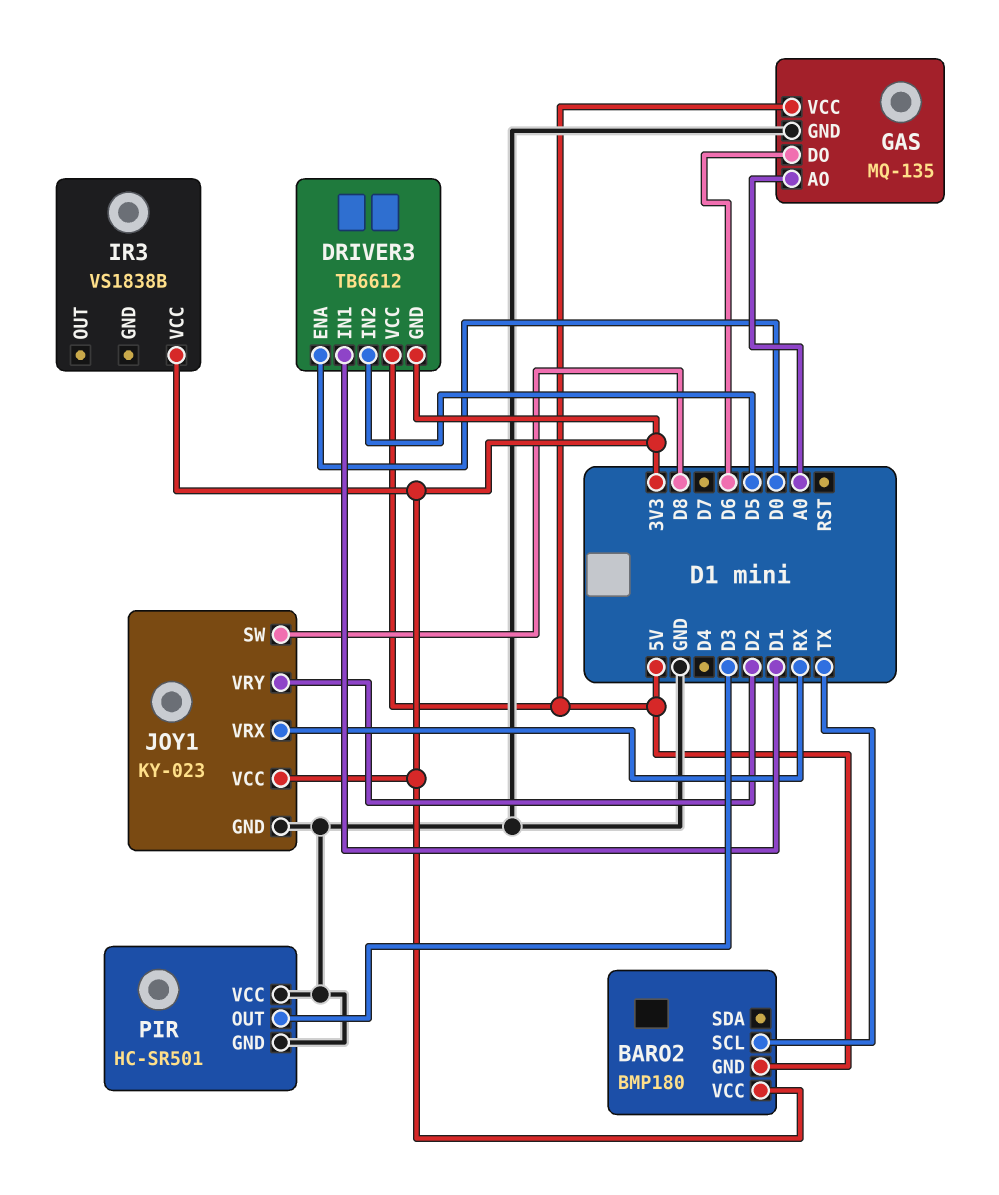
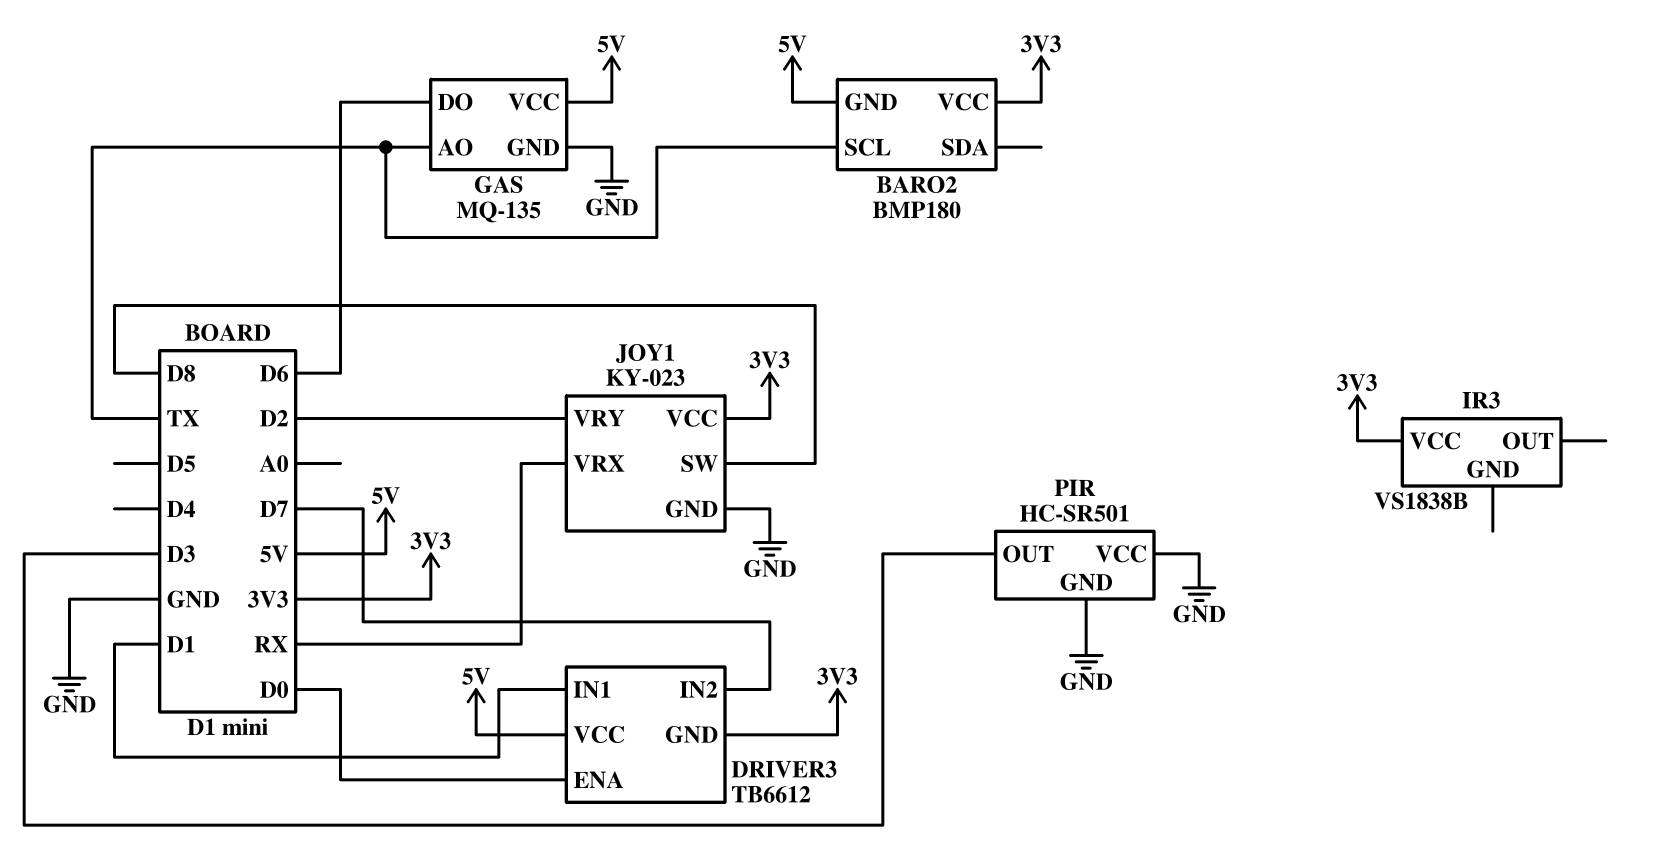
DRIVER3 pin IN2: D5 -> D7
GAS pin AO: A0 -> TX

